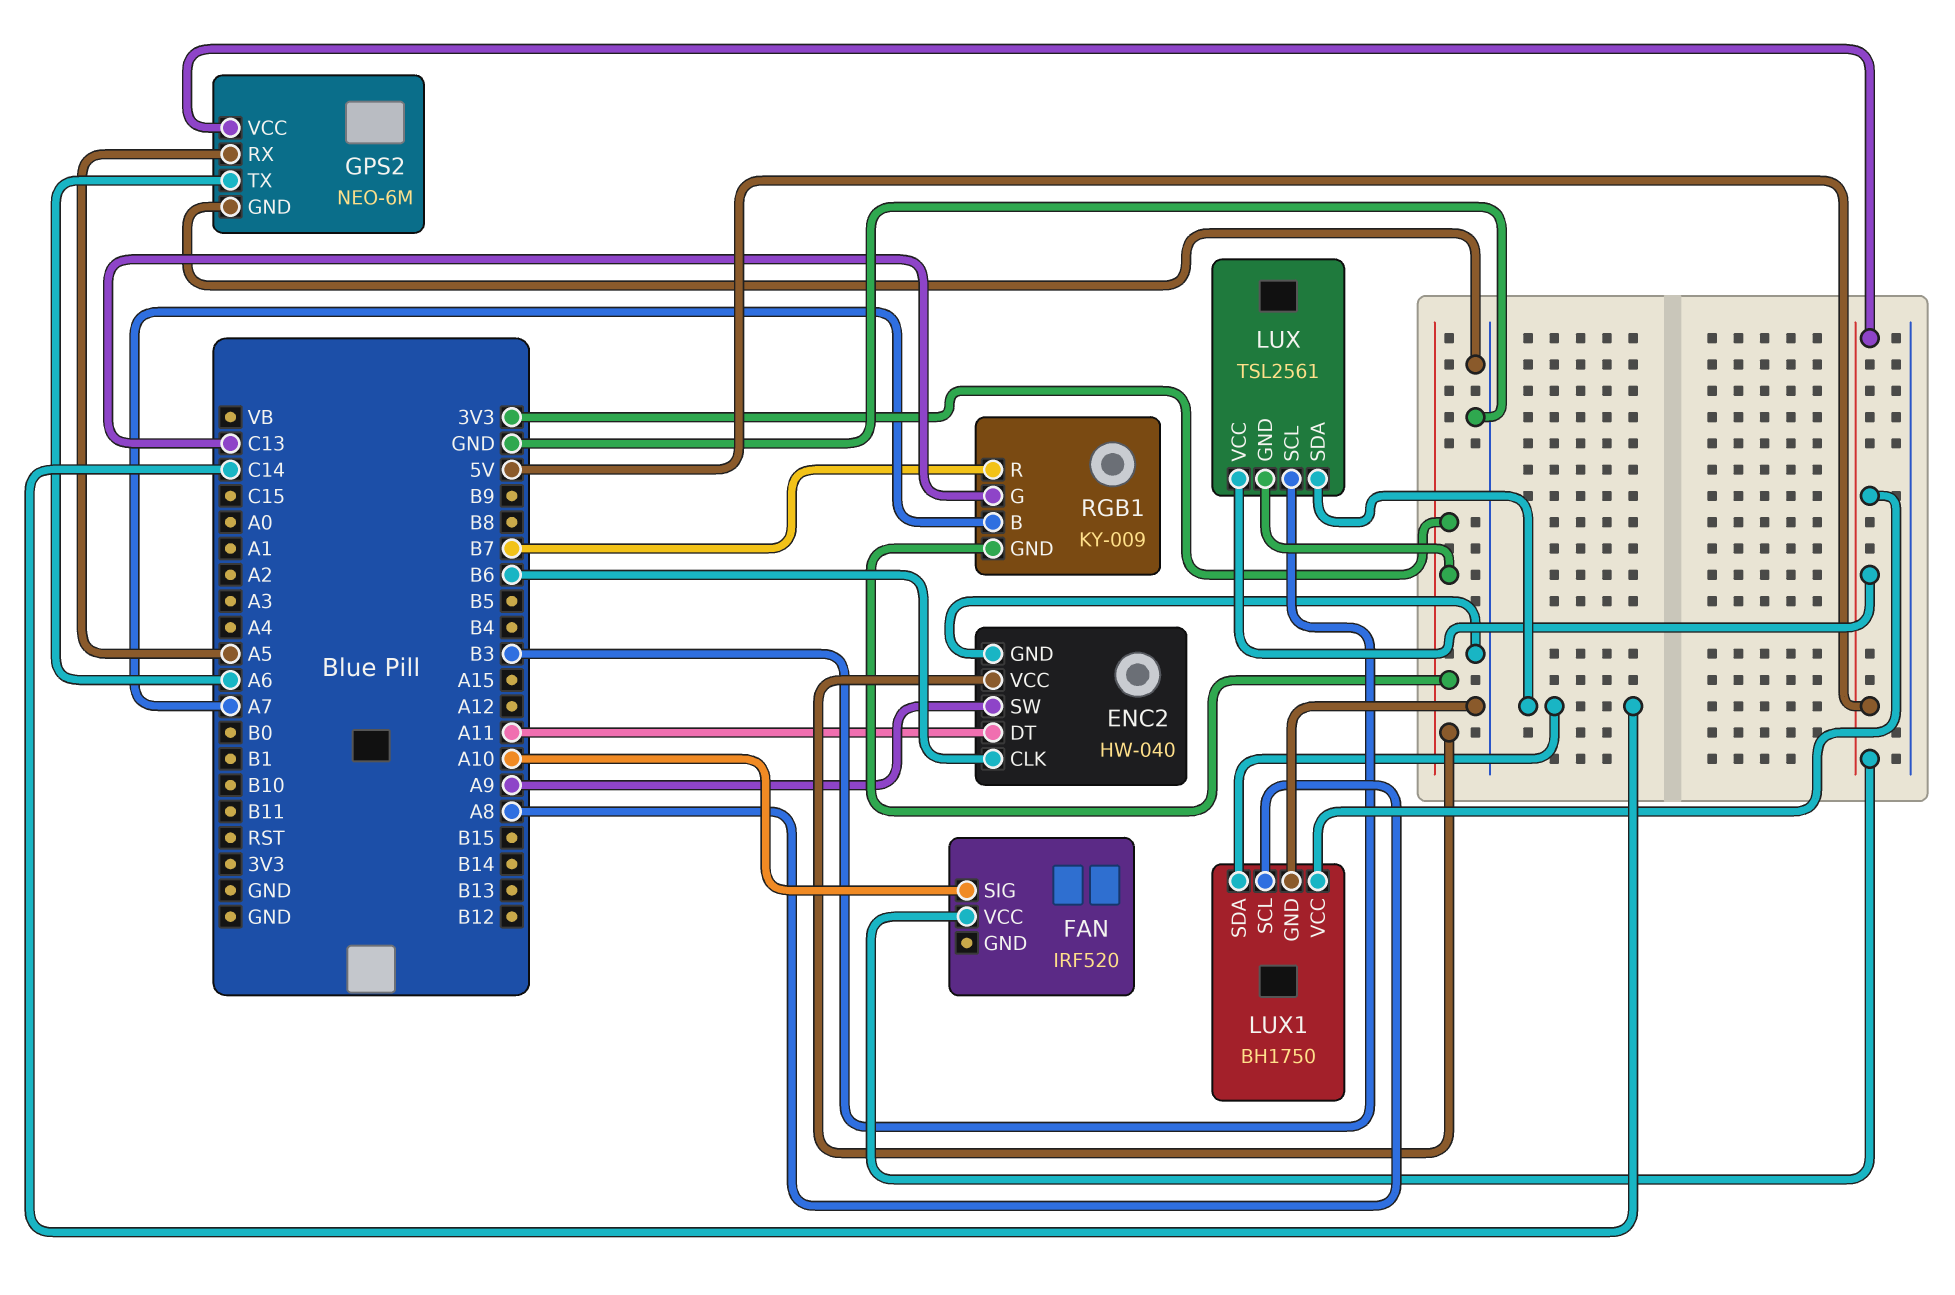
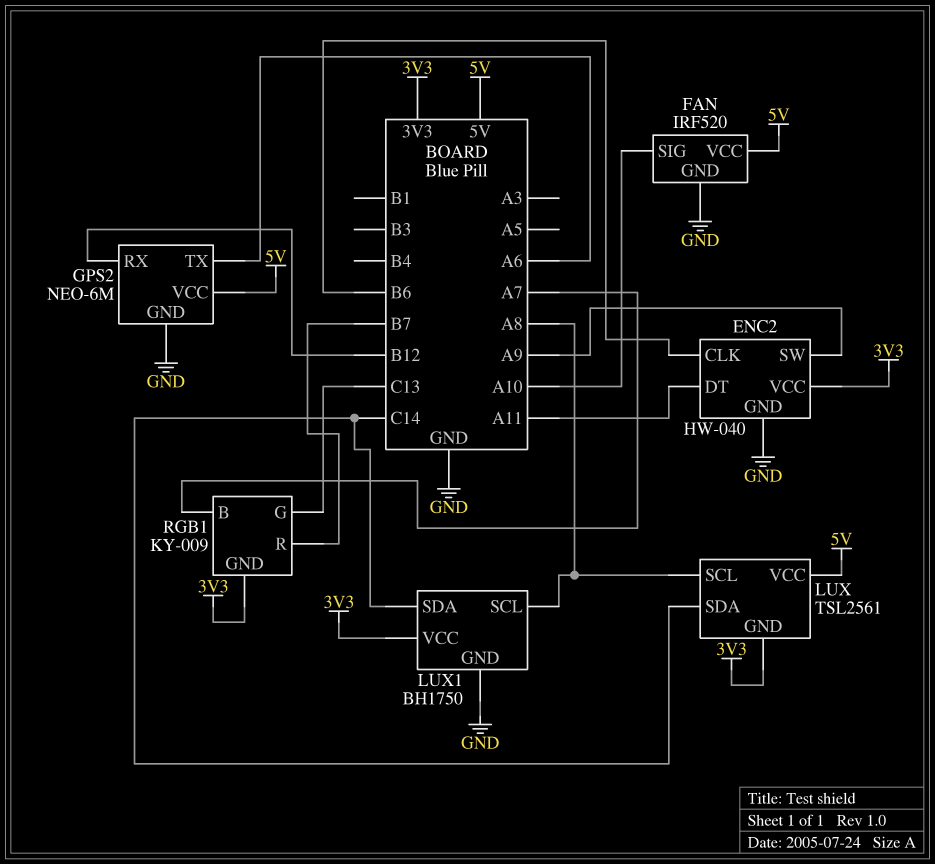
FAN pin GND: none -> GND
GPS2 pin RX: A5 -> B12
LUX pin SCL: B3 -> A8
LUX1 pin VCC: 5V -> 3V3

